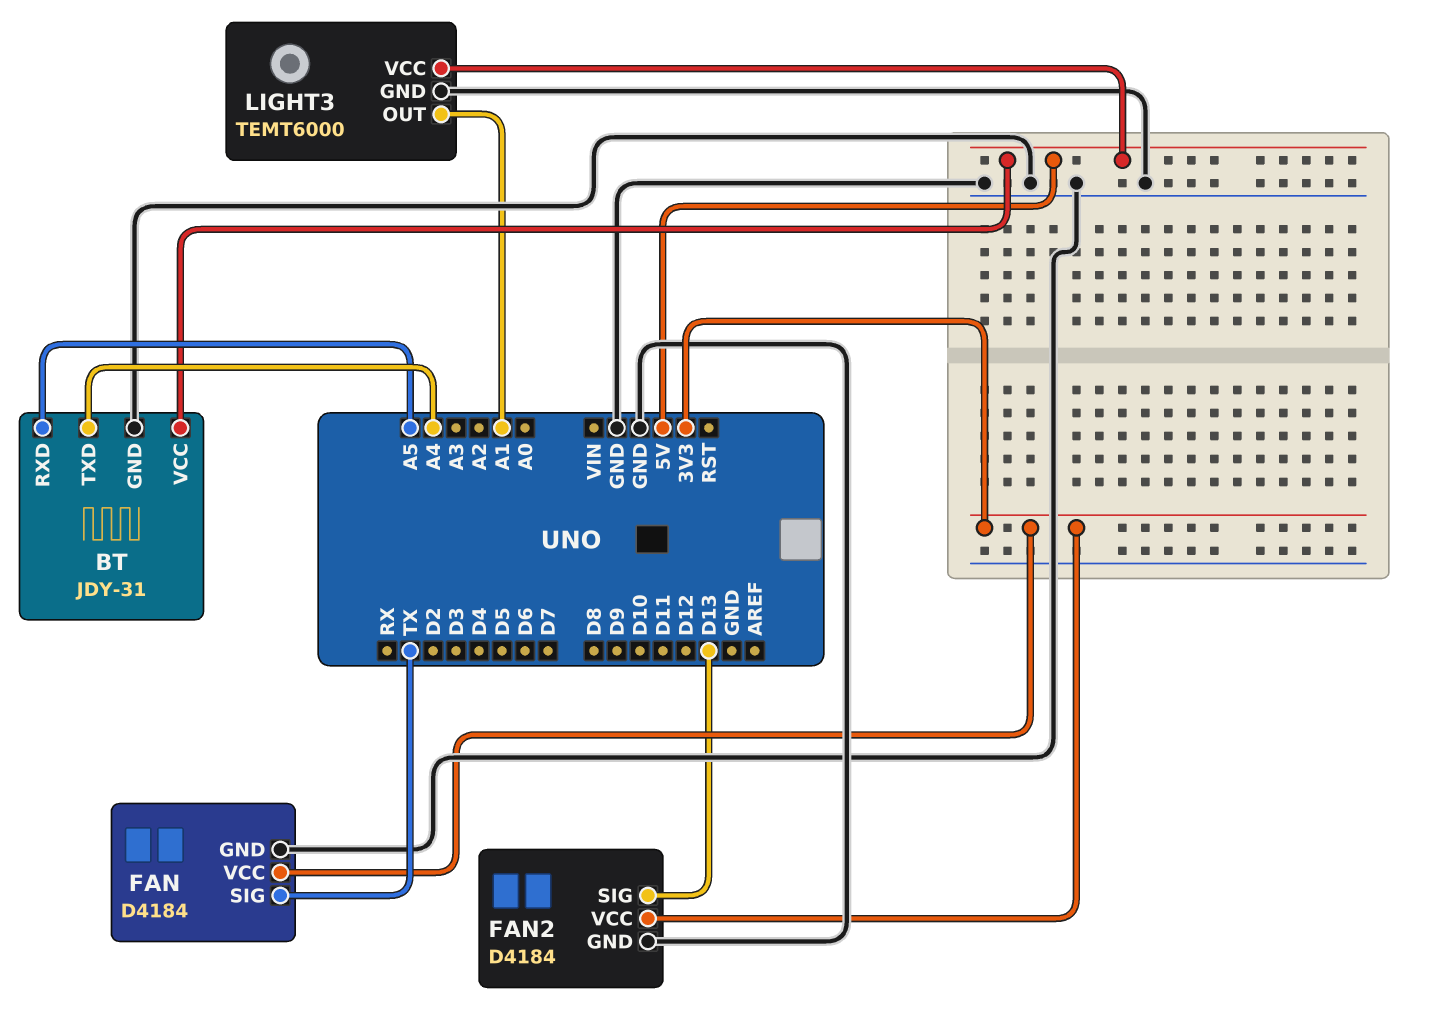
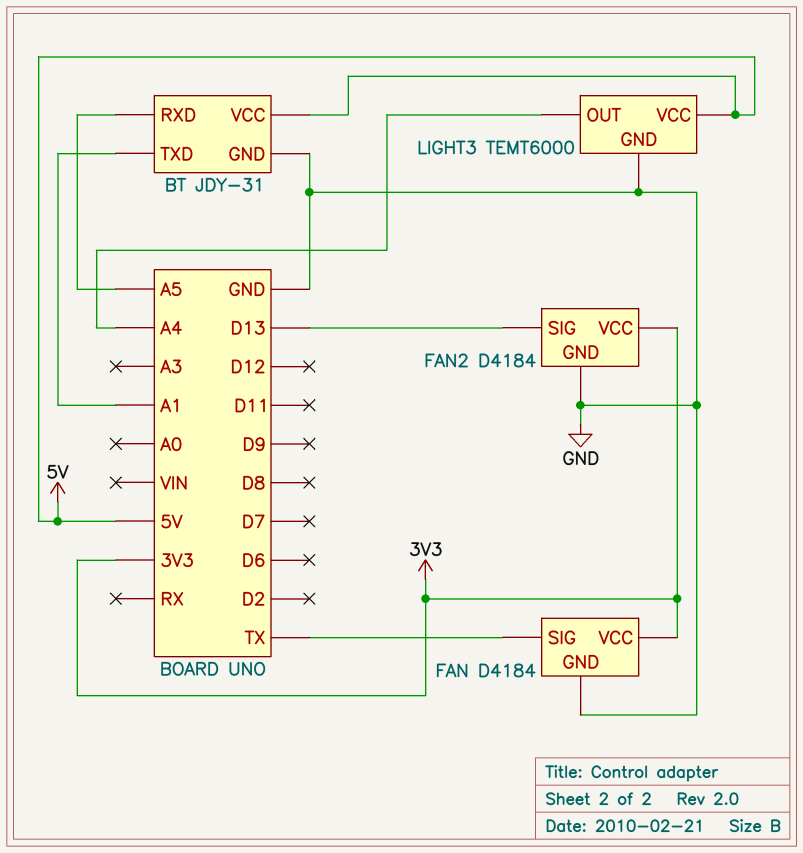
BT pin TXD: A4 -> A1
LIGHT3 pin OUT: A1 -> A4

